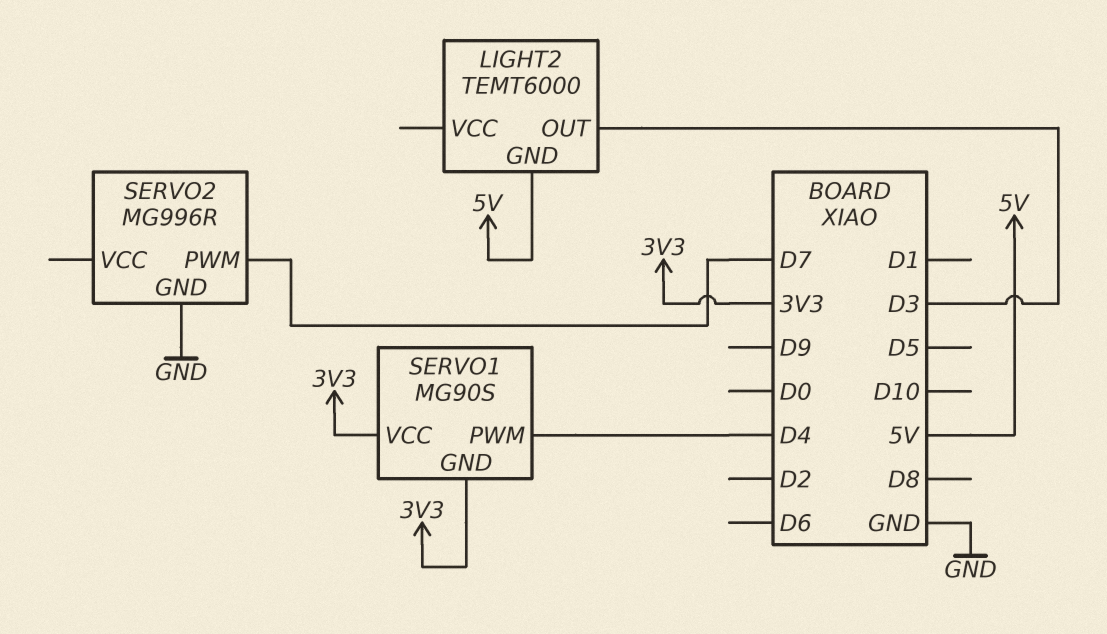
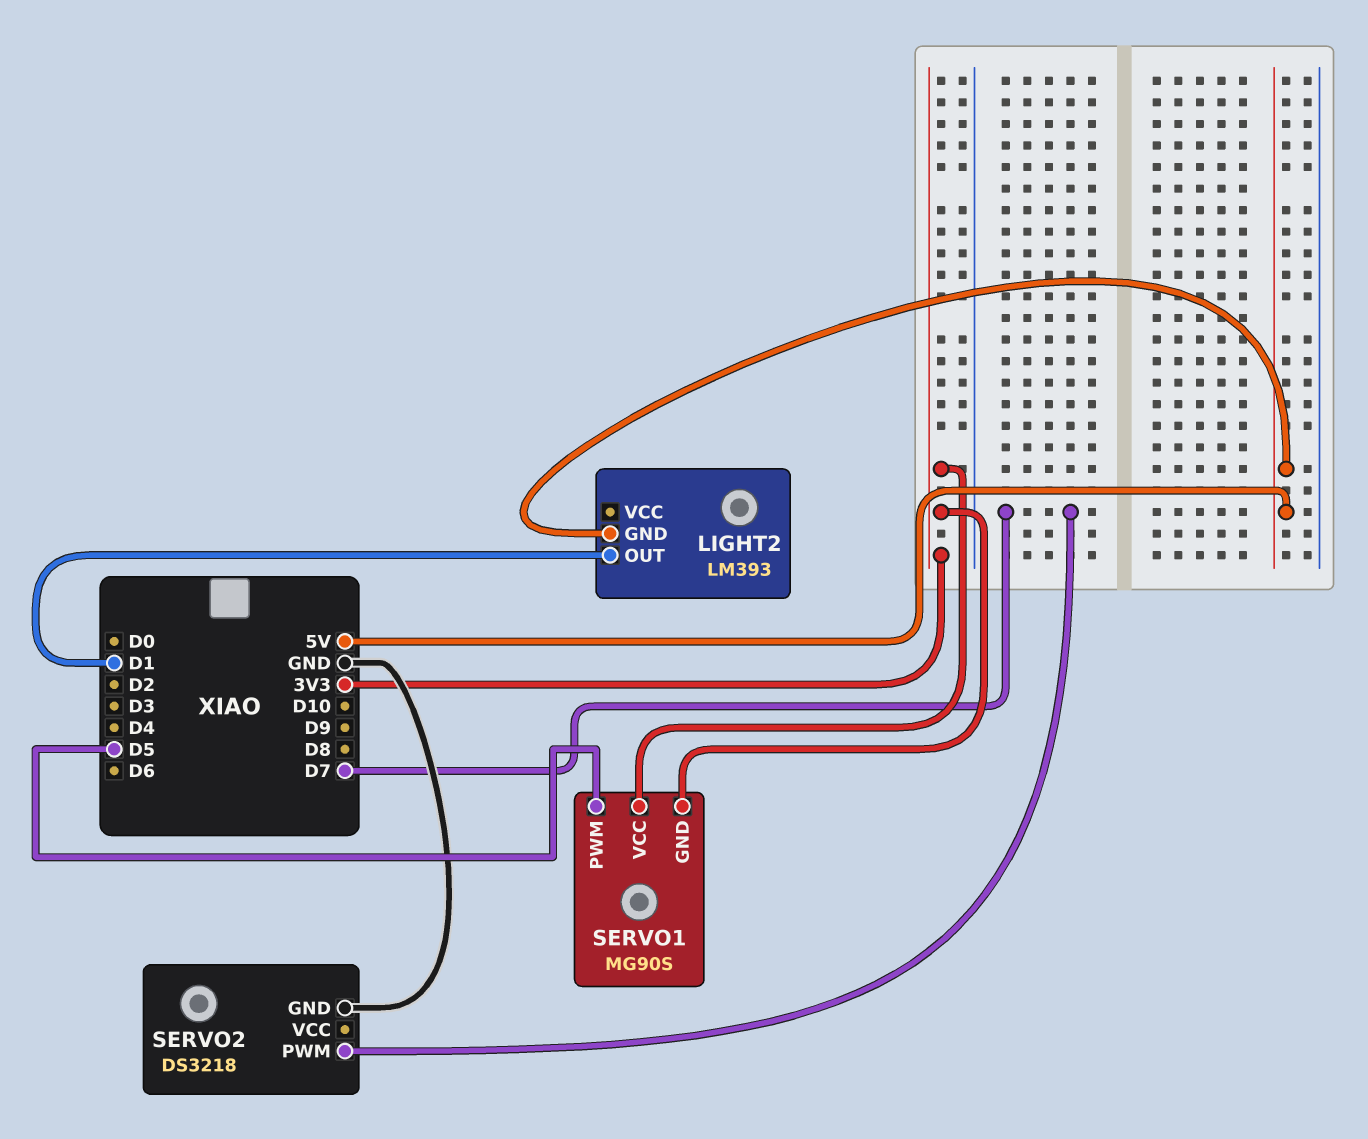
LIGHT2: TEMT6000 -> LM393
LIGHT2 pin OUT: D3 -> D1
SERVO1 pin PWM: D4 -> D5
SERVO2: MG996R -> DS3218

